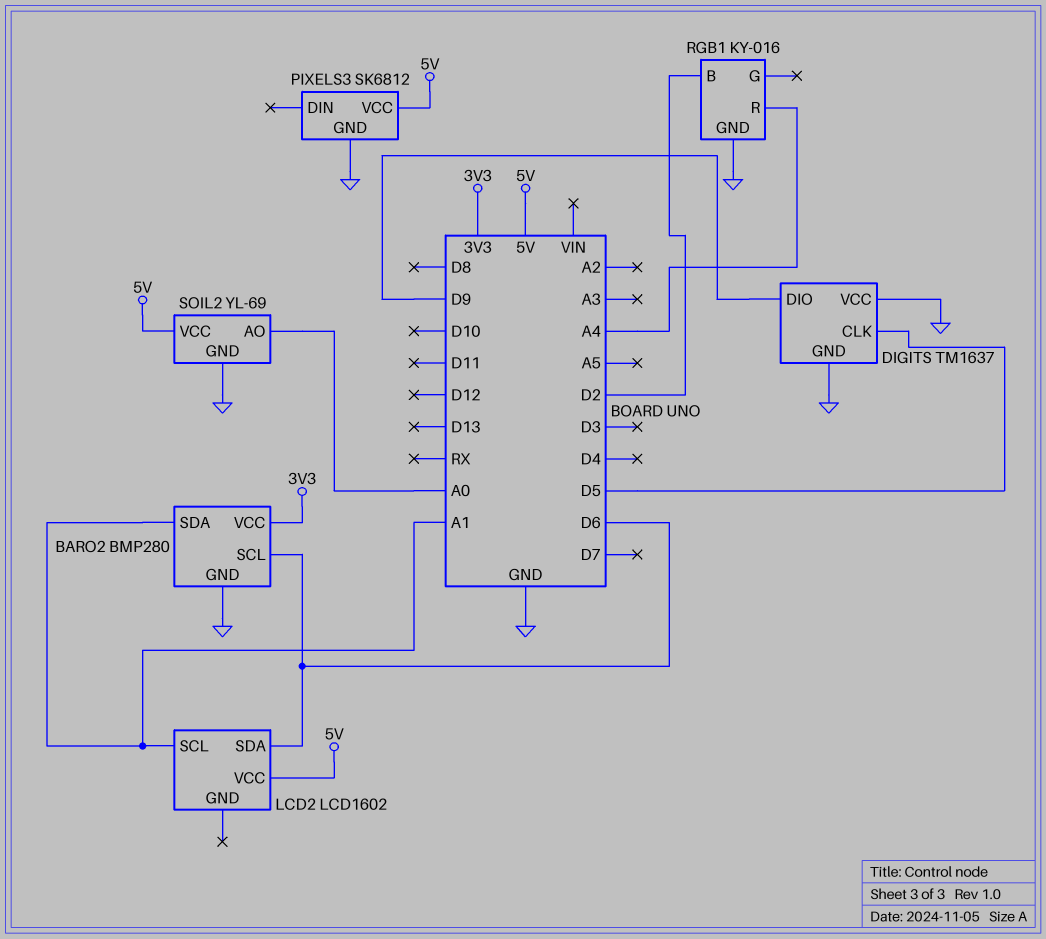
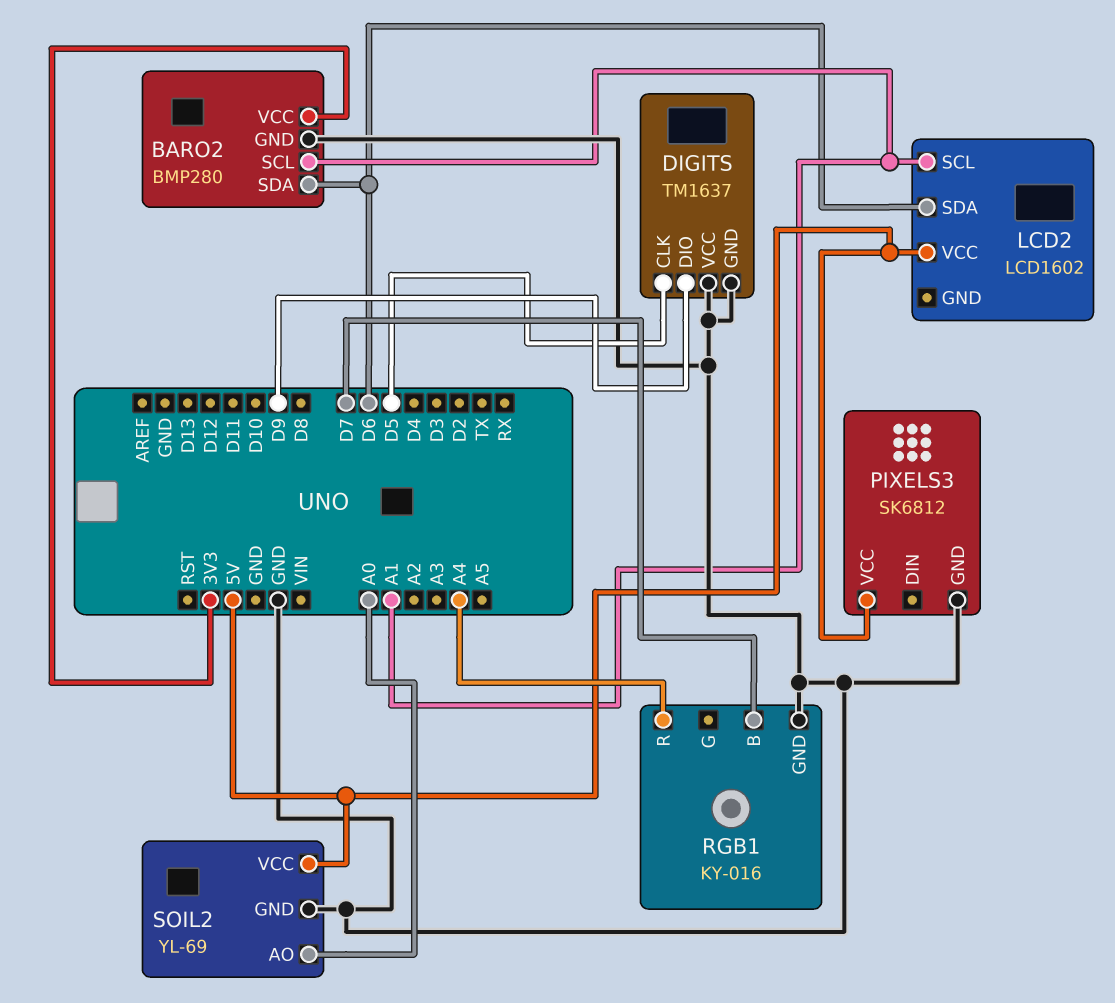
BARO2 pin SCL: D6 -> A1
BARO2 pin SDA: A1 -> D6
RGB1 pin B: D2 -> D7

